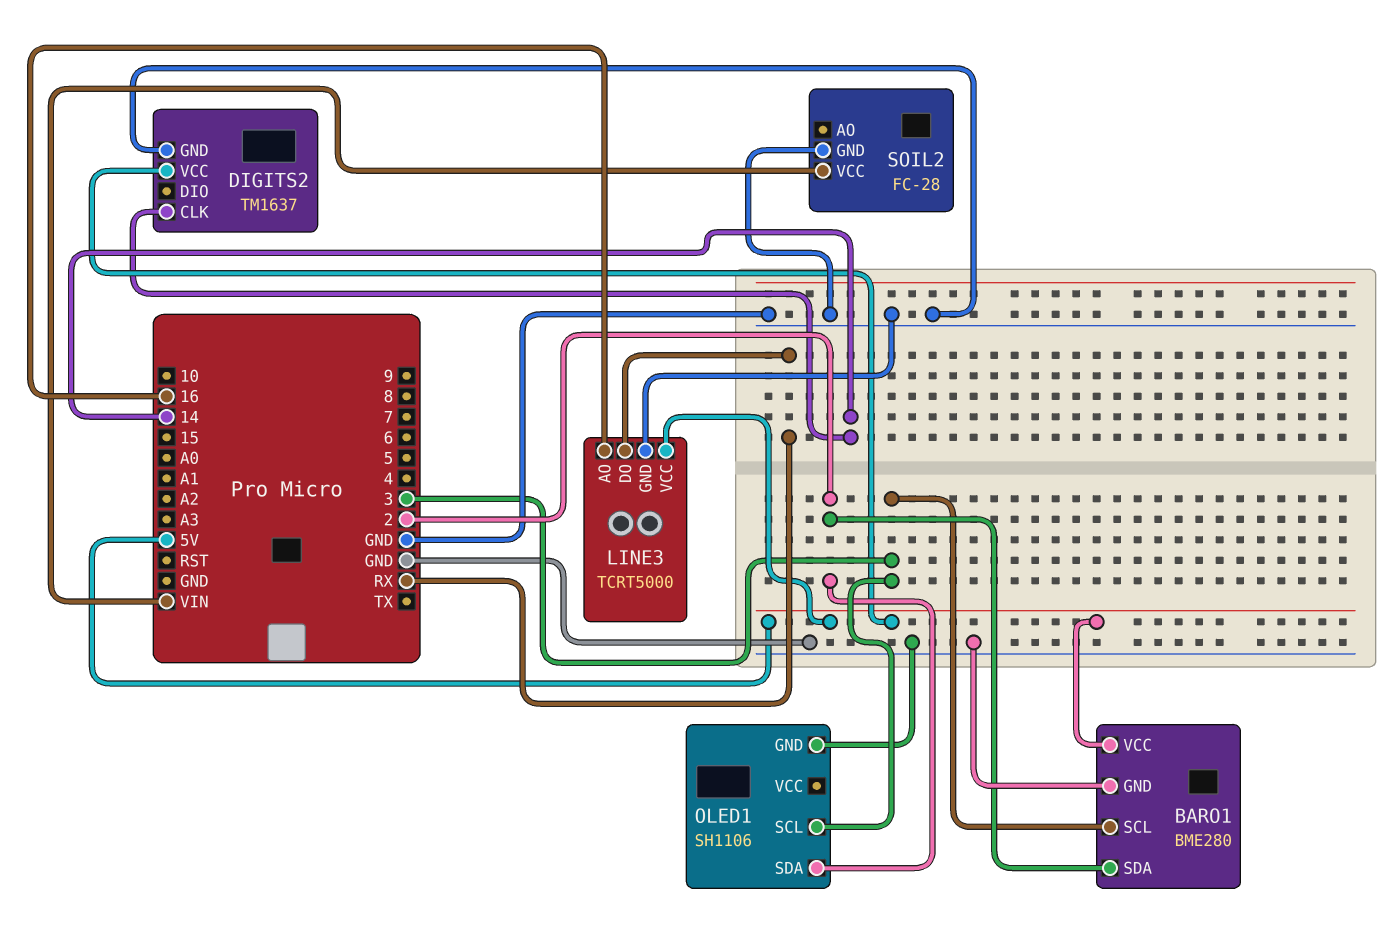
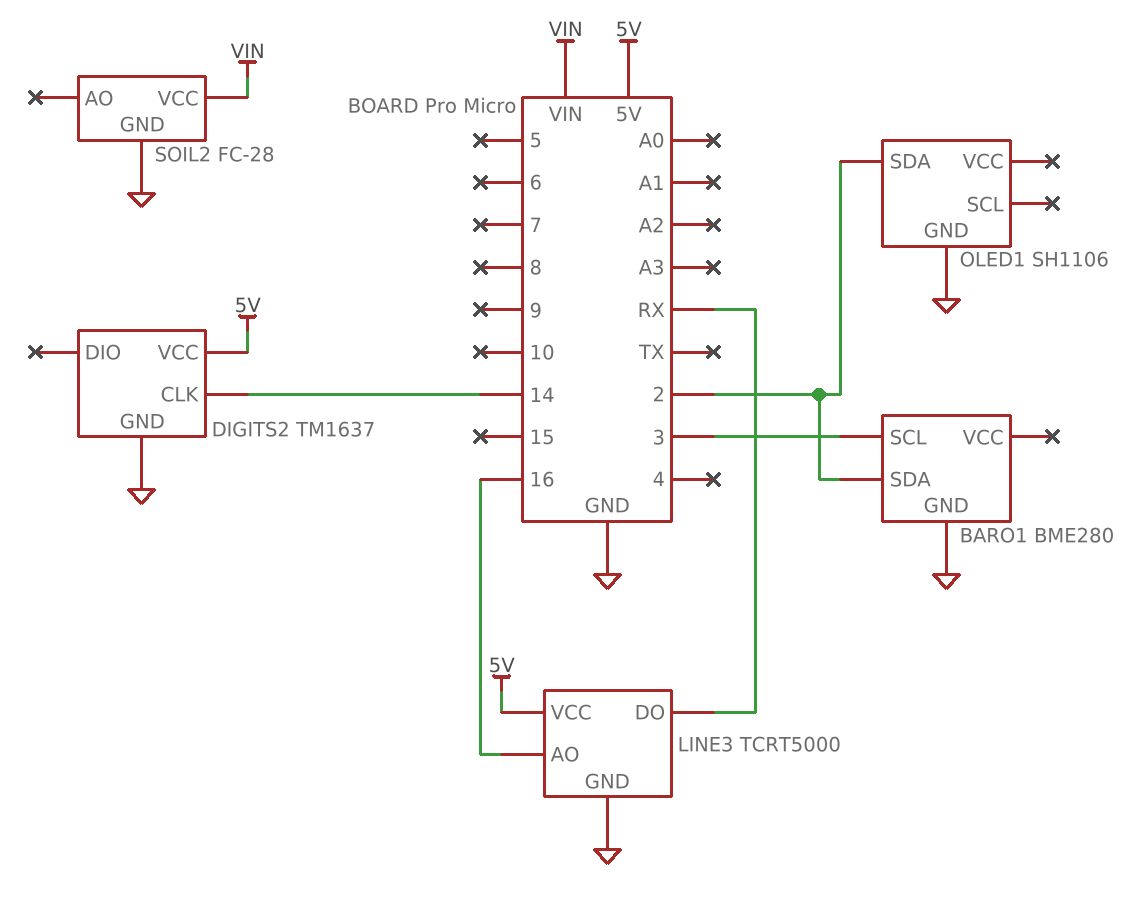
BARO1 pin VCC: 5V -> none
OLED1 pin SCL: 3 -> none

